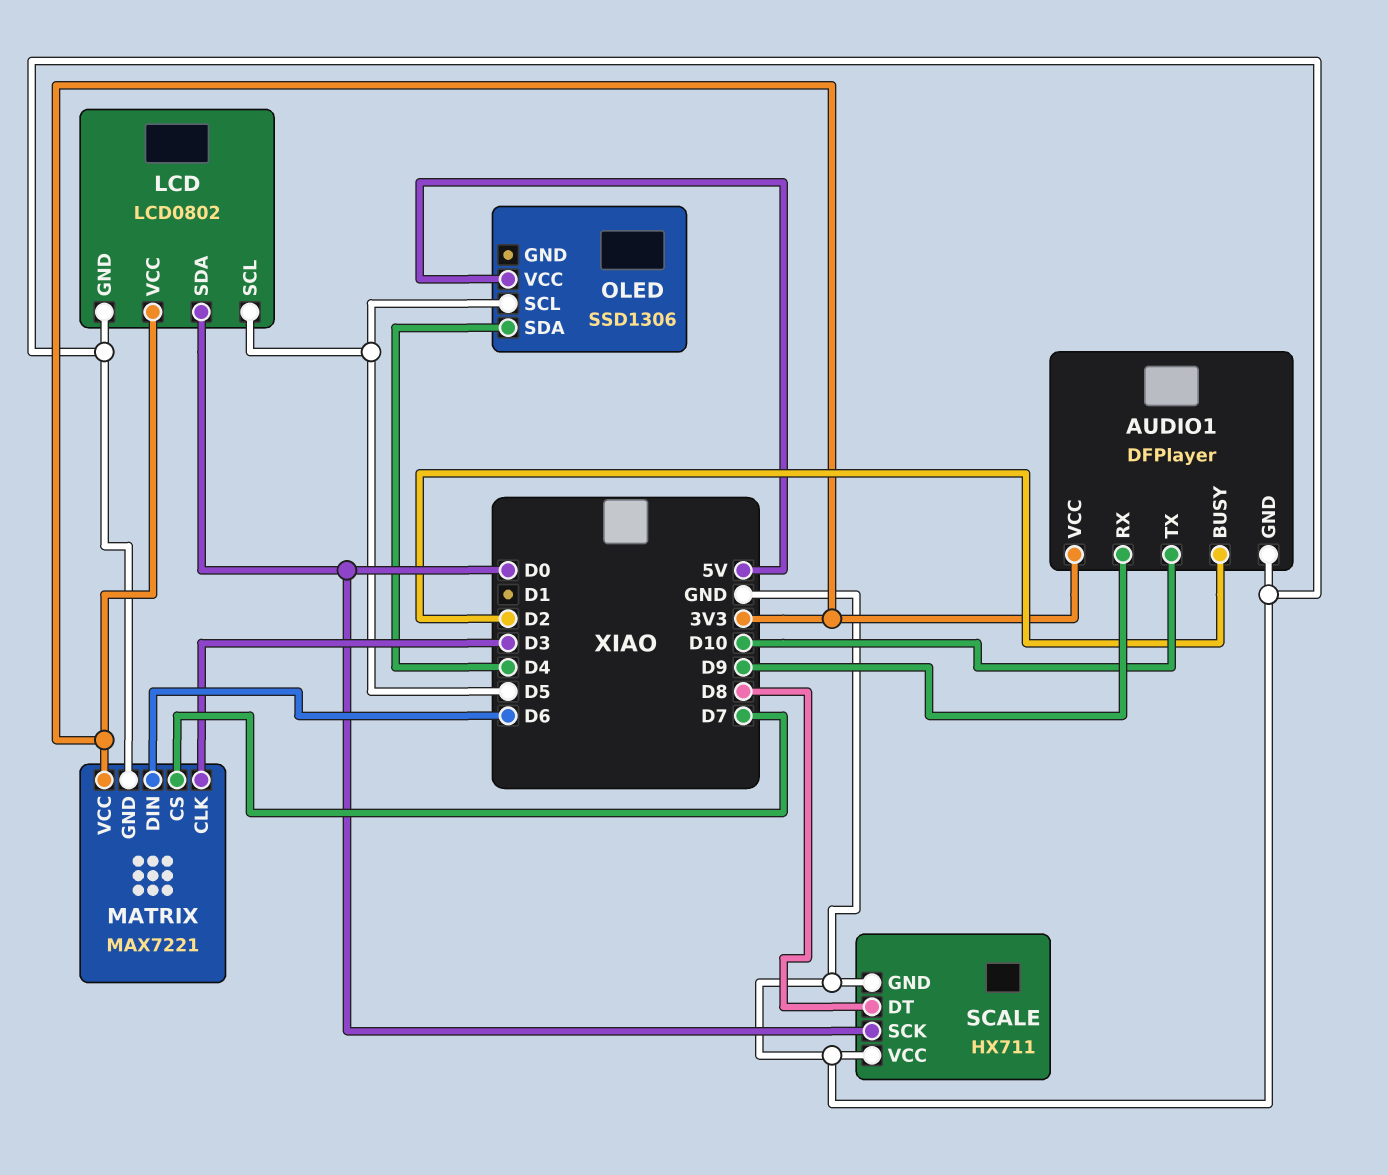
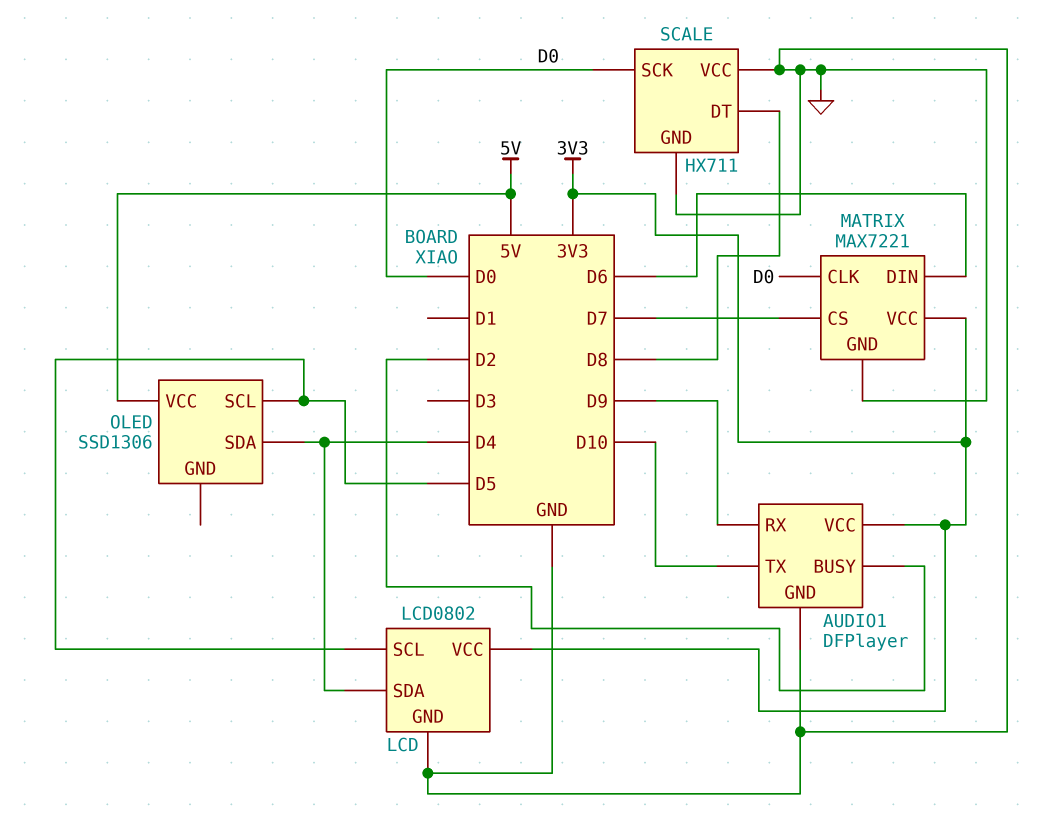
LCD pin SDA: D0 -> D4
MATRIX pin CLK: D3 -> D0

